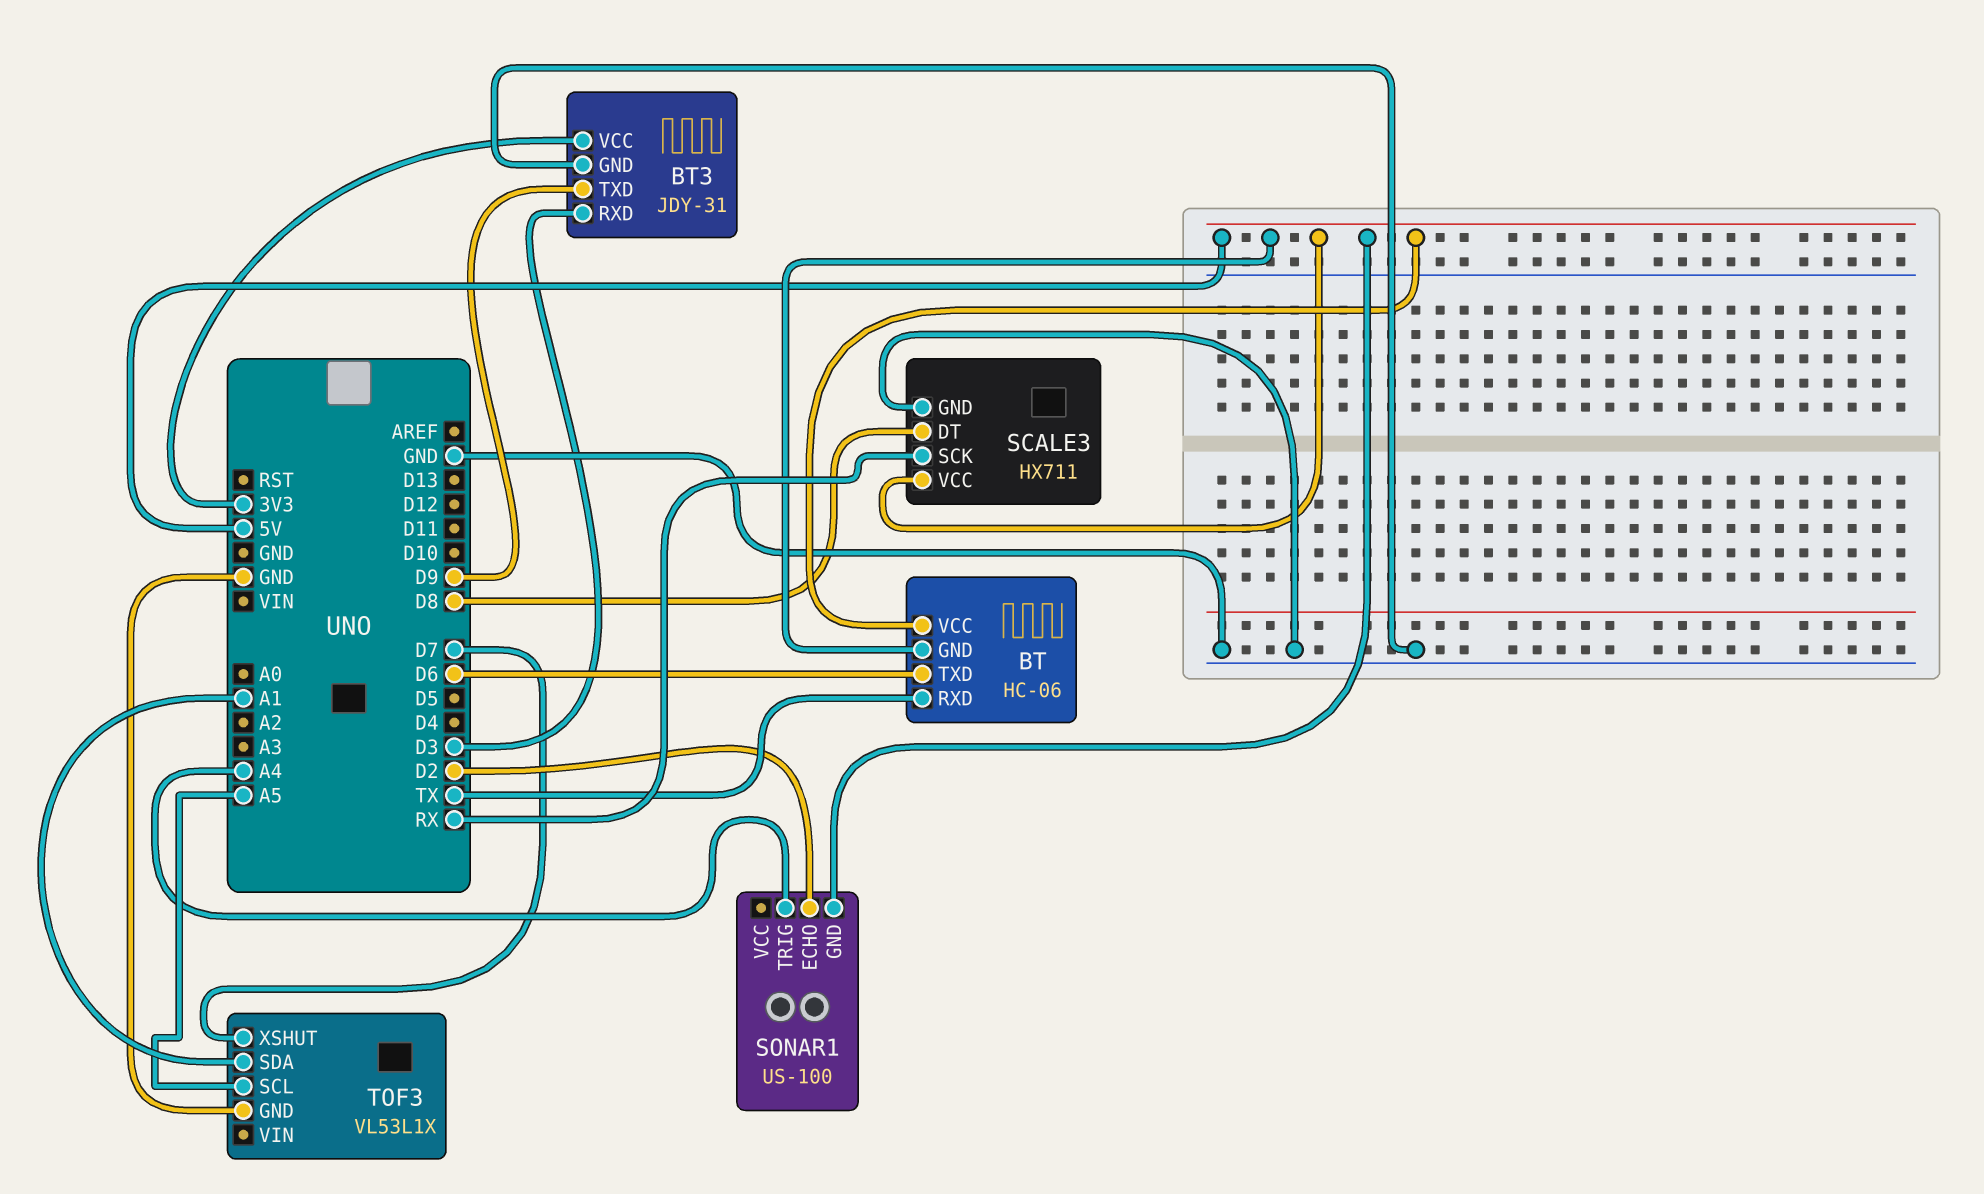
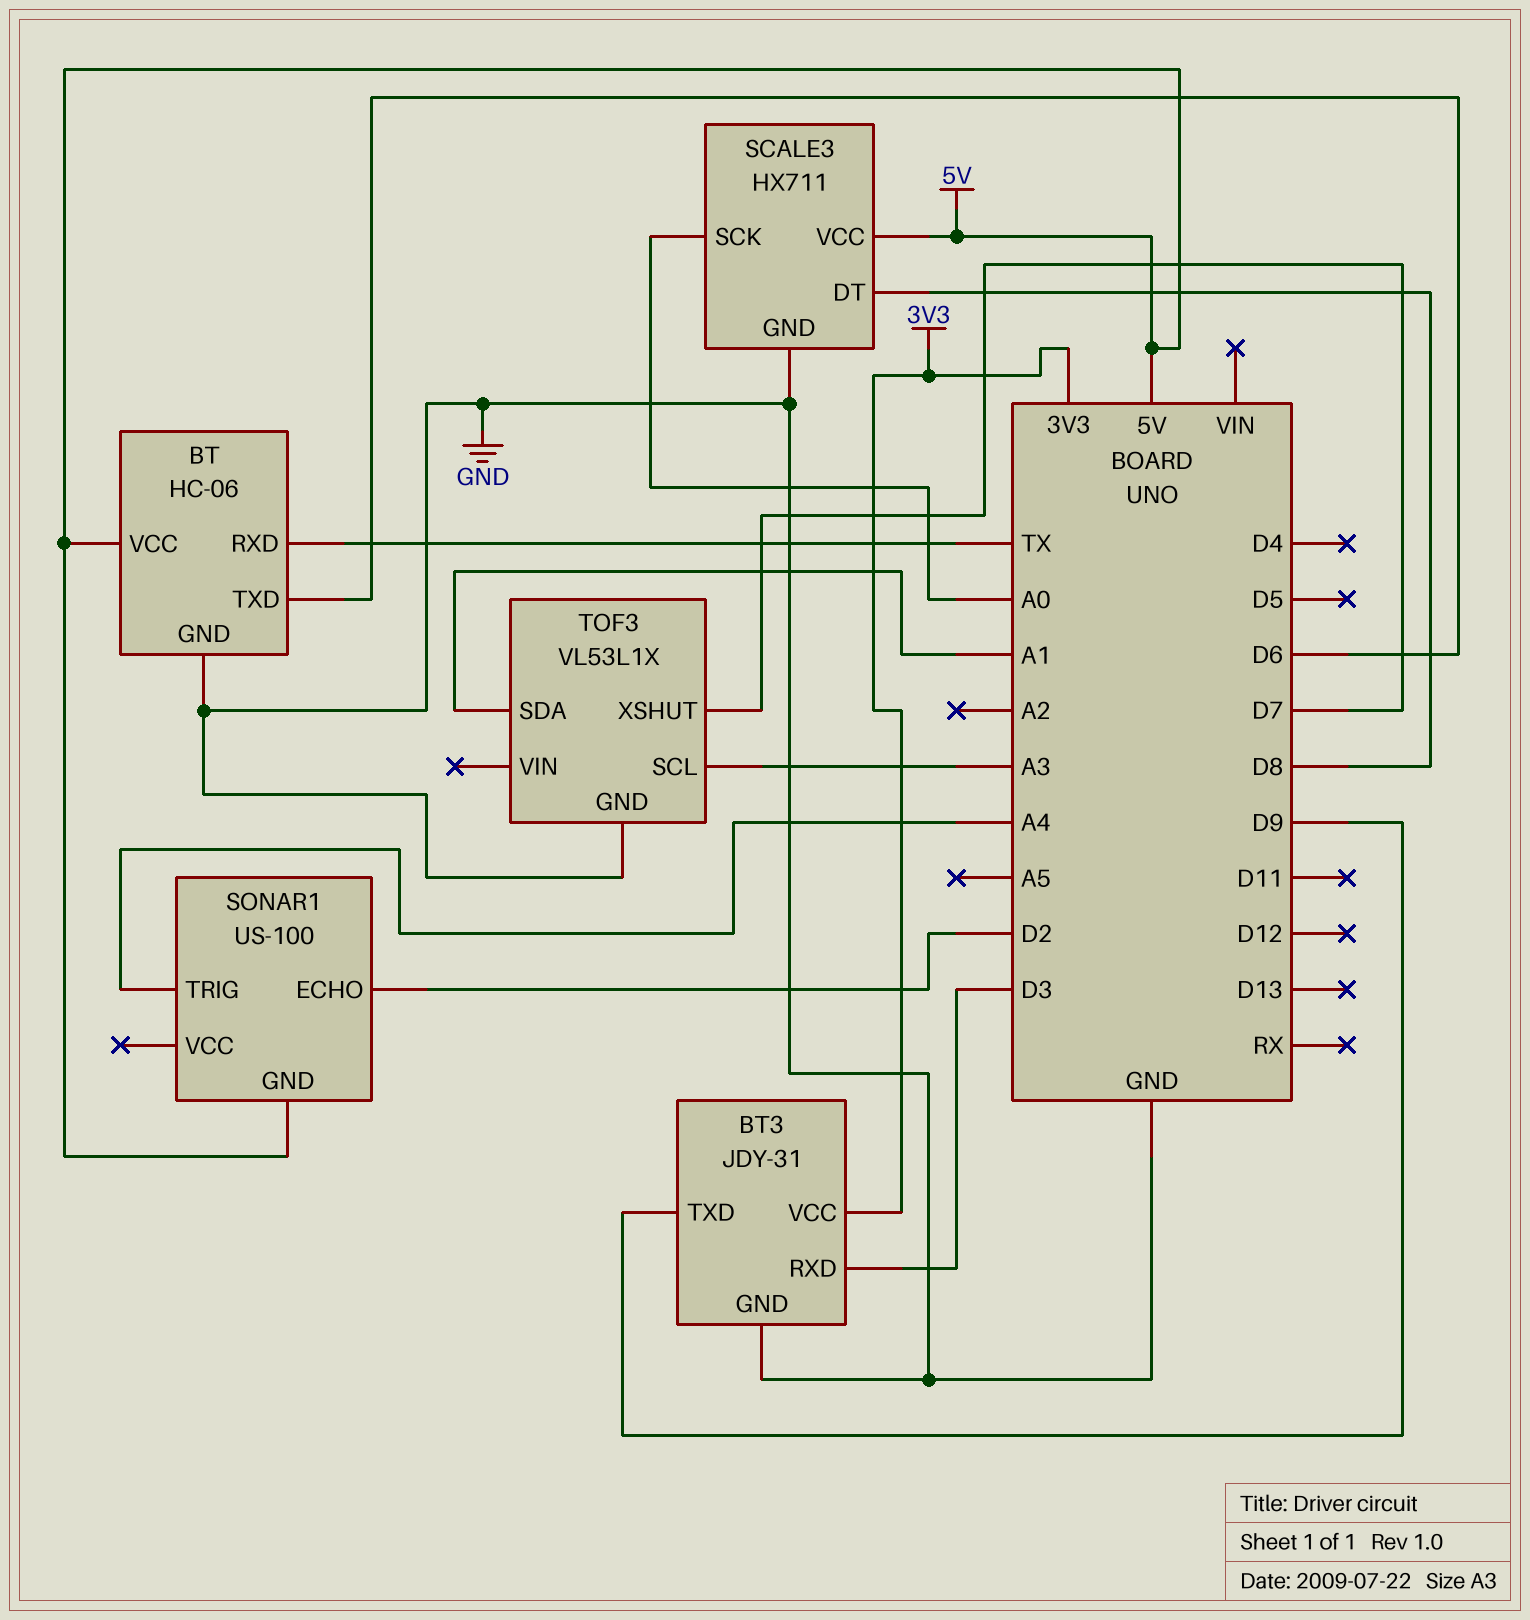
BT pin GND: 5V -> GND
SCALE3 pin SCK: RX -> A0
TOF3 pin SCL: A5 -> A3

